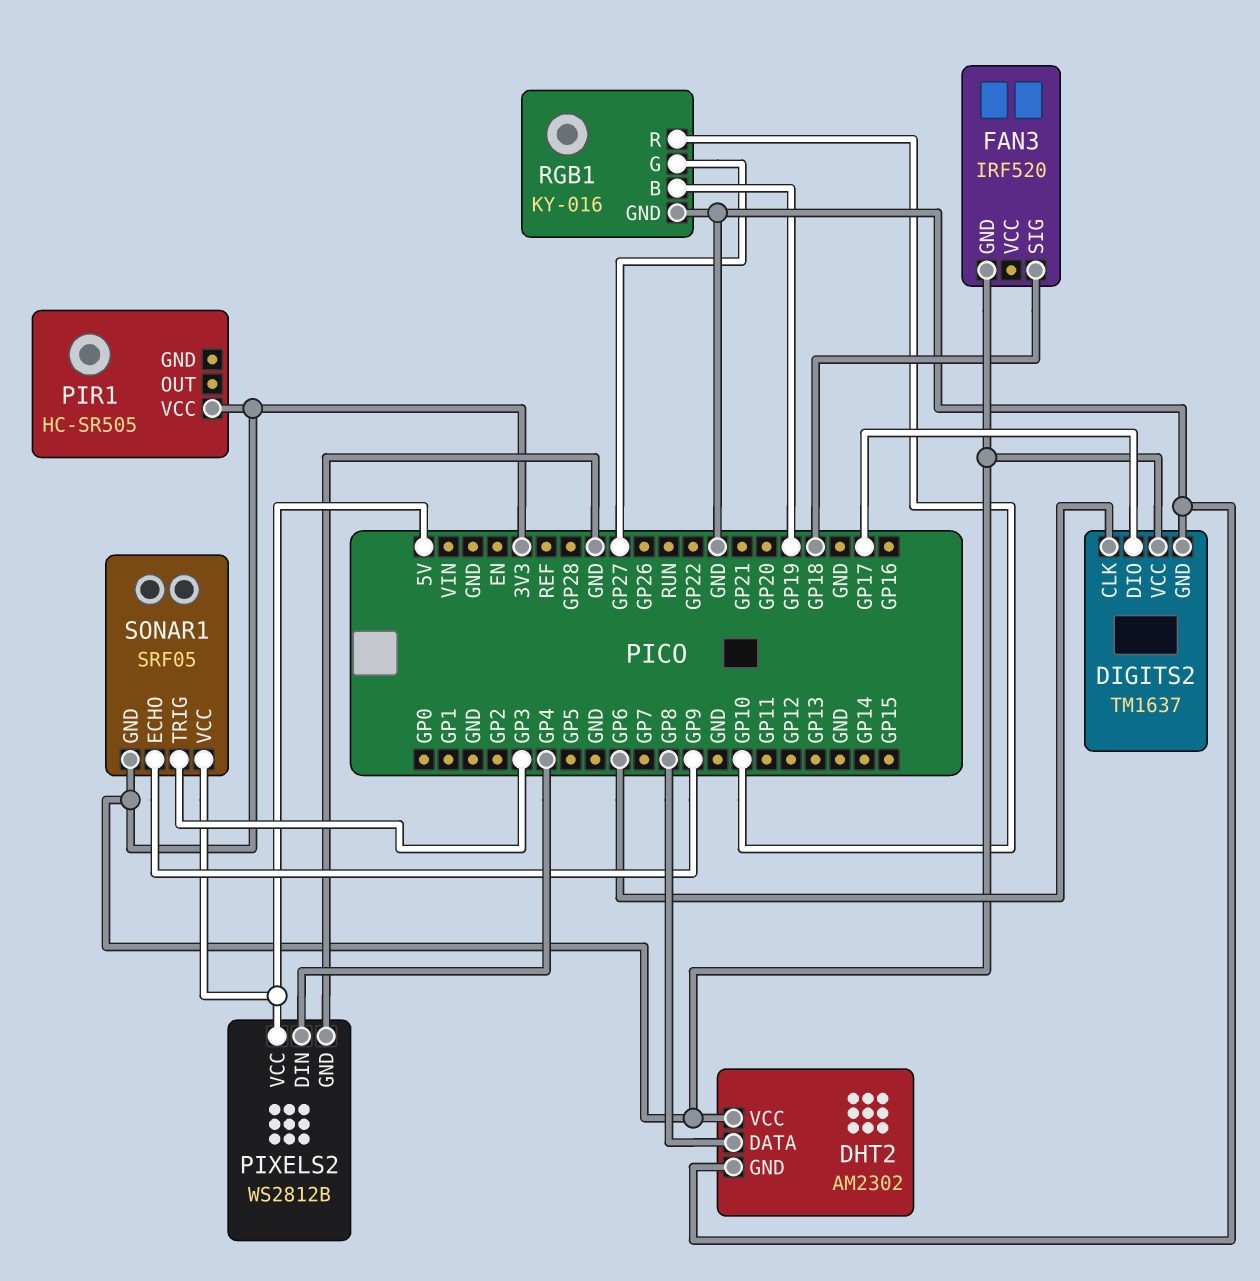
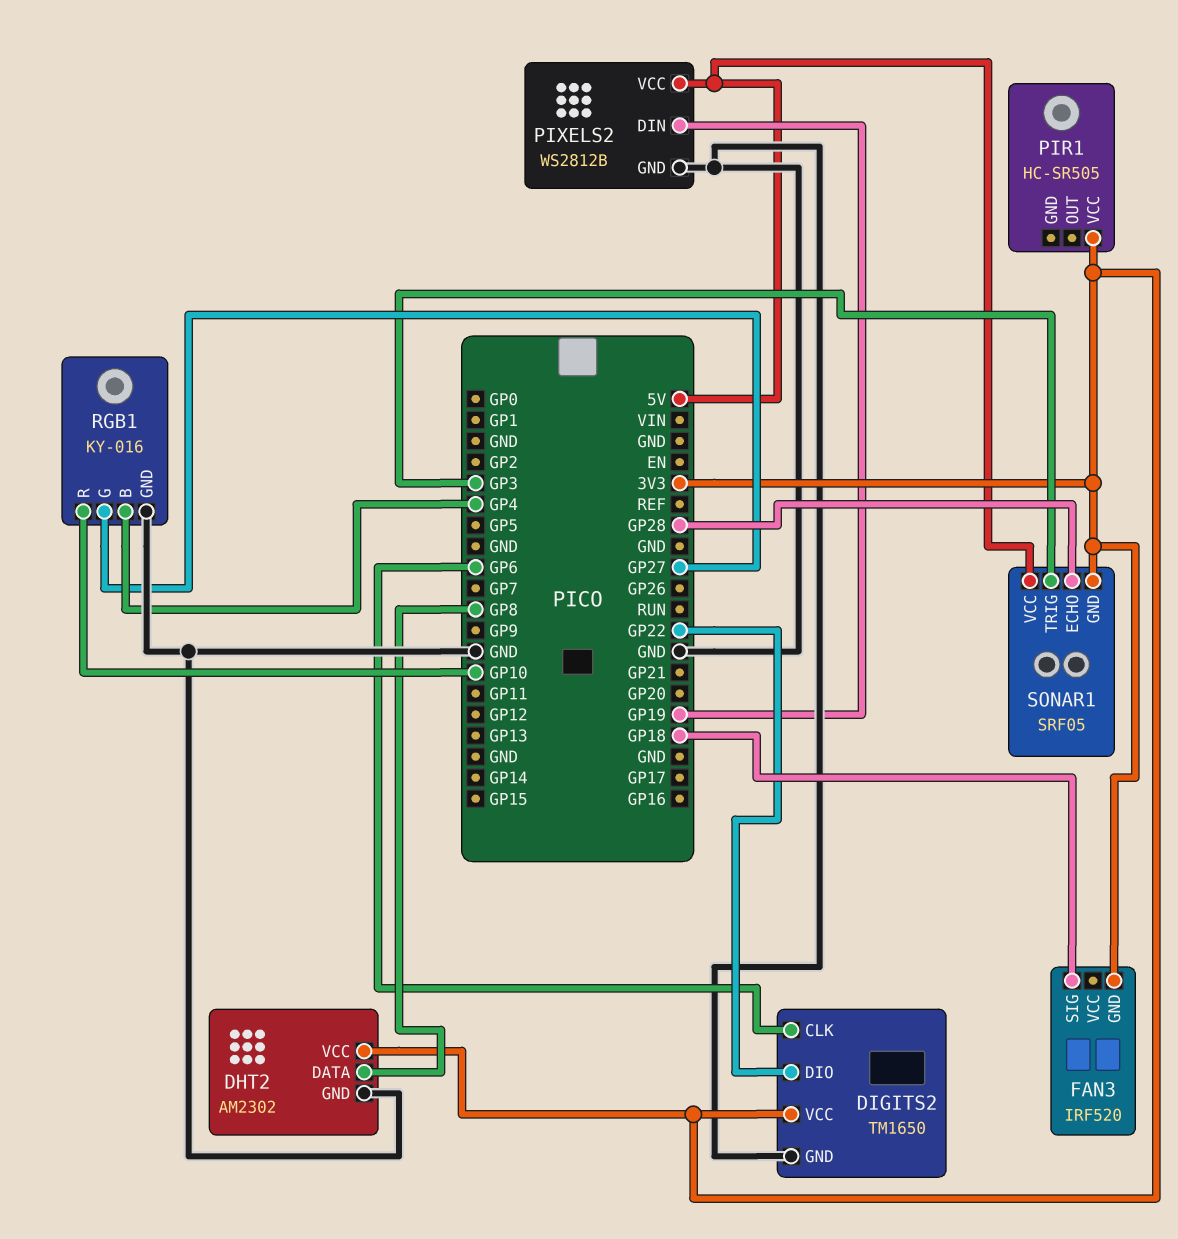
DIGITS2: TM1637 -> TM1650
DIGITS2 pin DIO: GP17 -> GP22
PIXELS2 pin DIN: GP4 -> GP19
RGB1 pin B: GP19 -> GP4
SONAR1 pin ECHO: GP9 -> GP28

